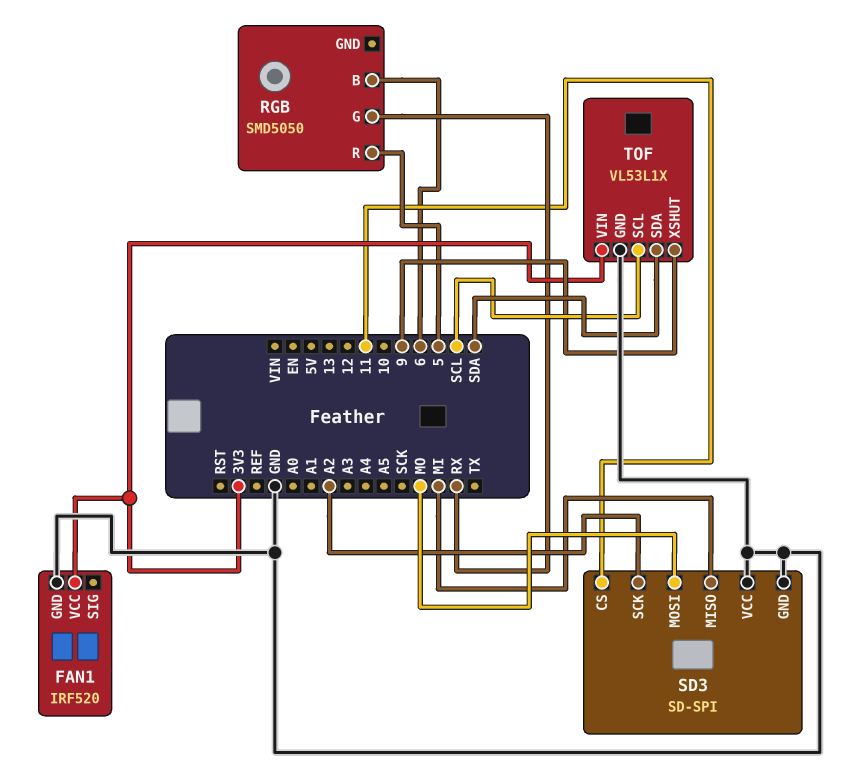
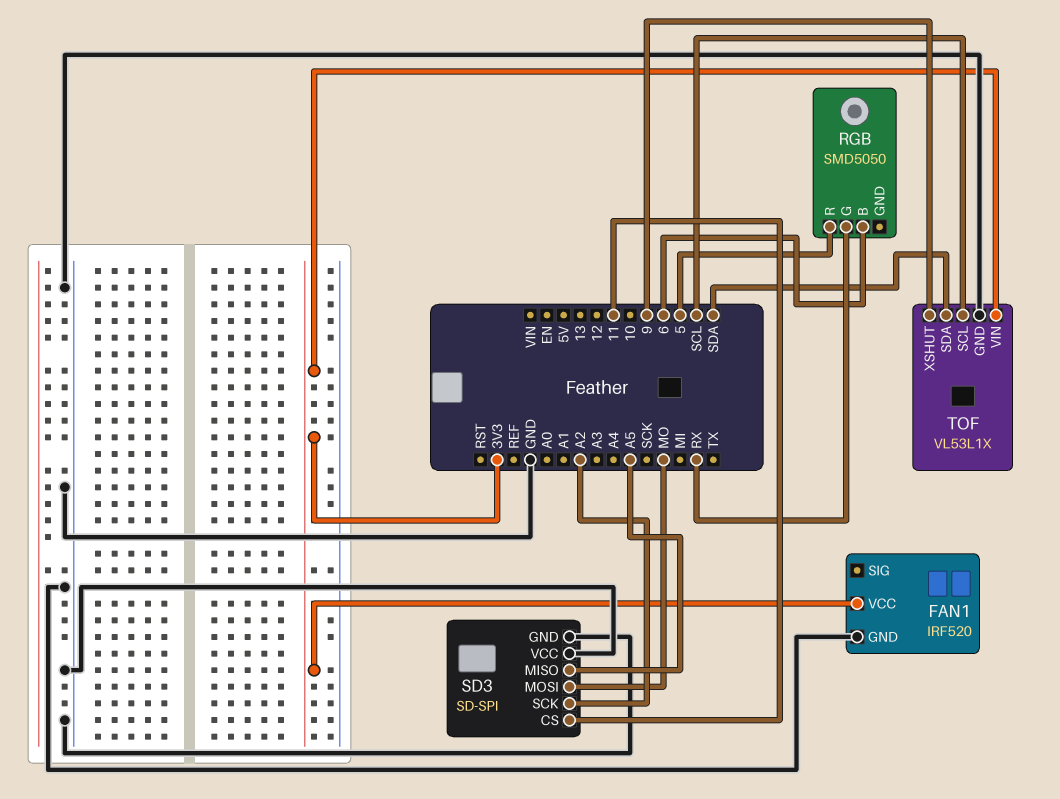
SD3 pin MISO: MI -> A5

